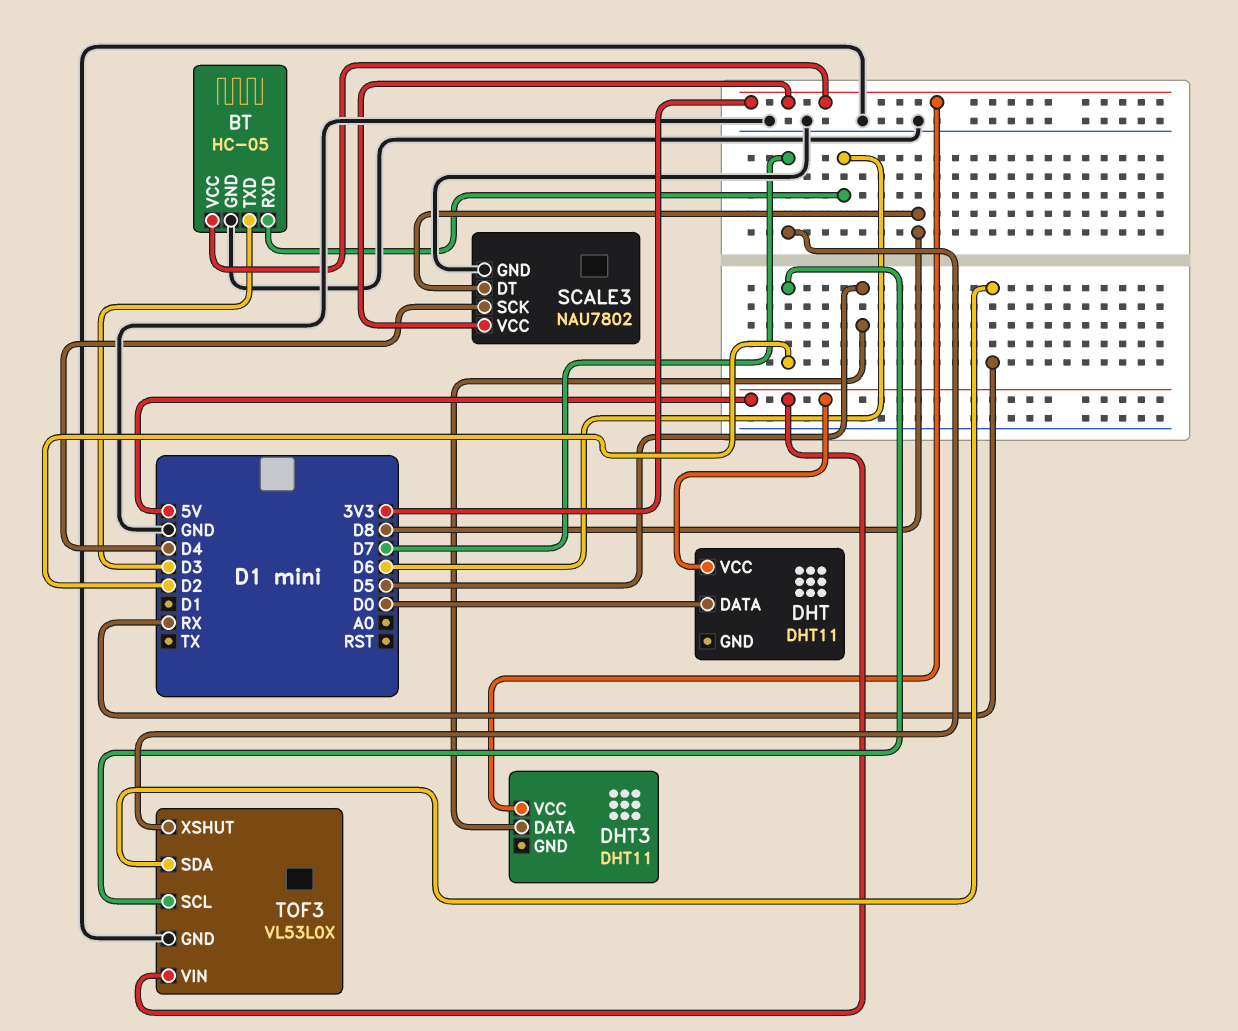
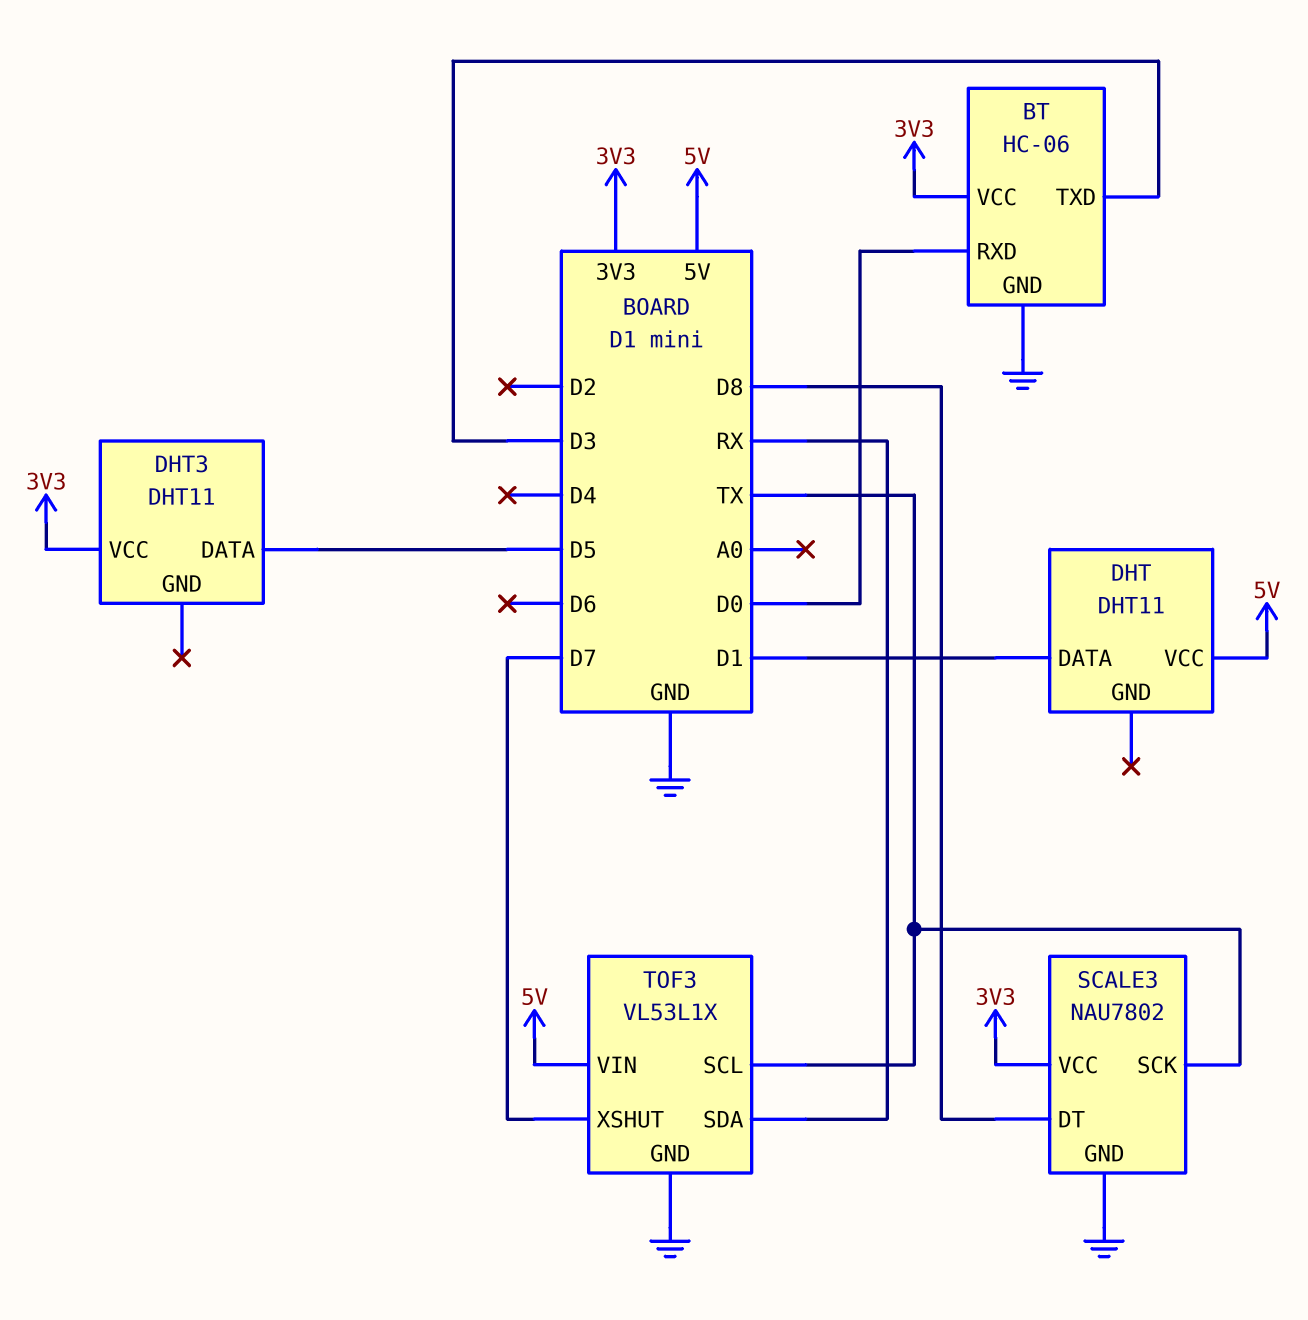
BT: HC-05 -> HC-06
BT pin RXD: D6 -> D0
DHT pin DATA: D0 -> D1
SCALE3 pin SCK: D4 -> TX
TOF3: VL53L0X -> VL53L1X
TOF3 pin SCL: D2 -> TX

